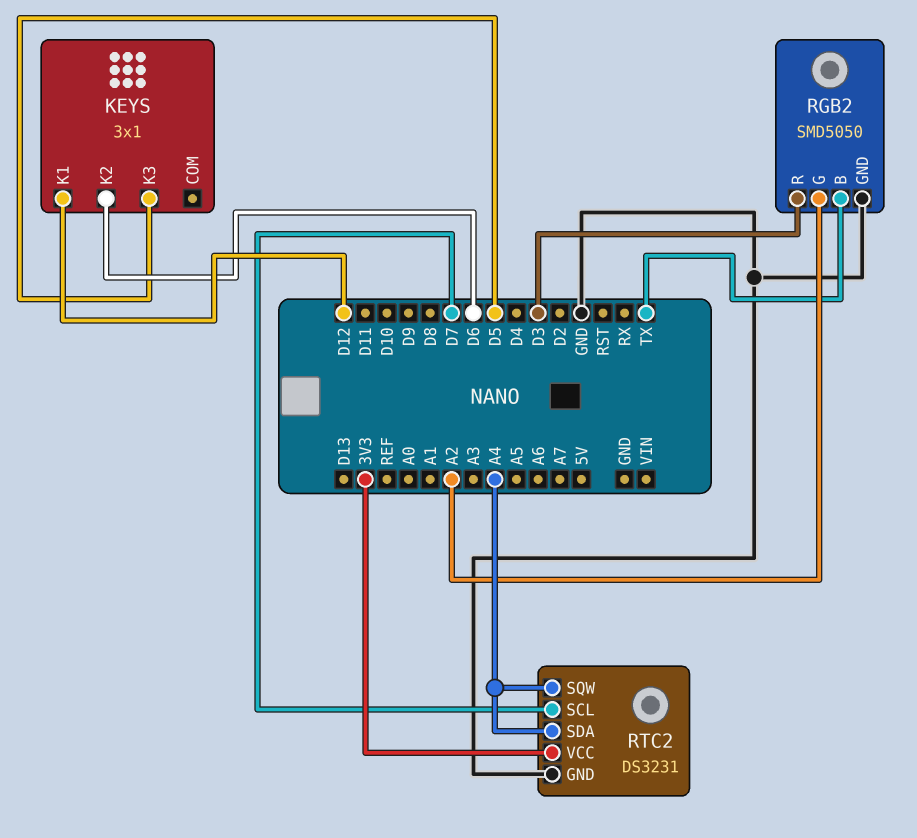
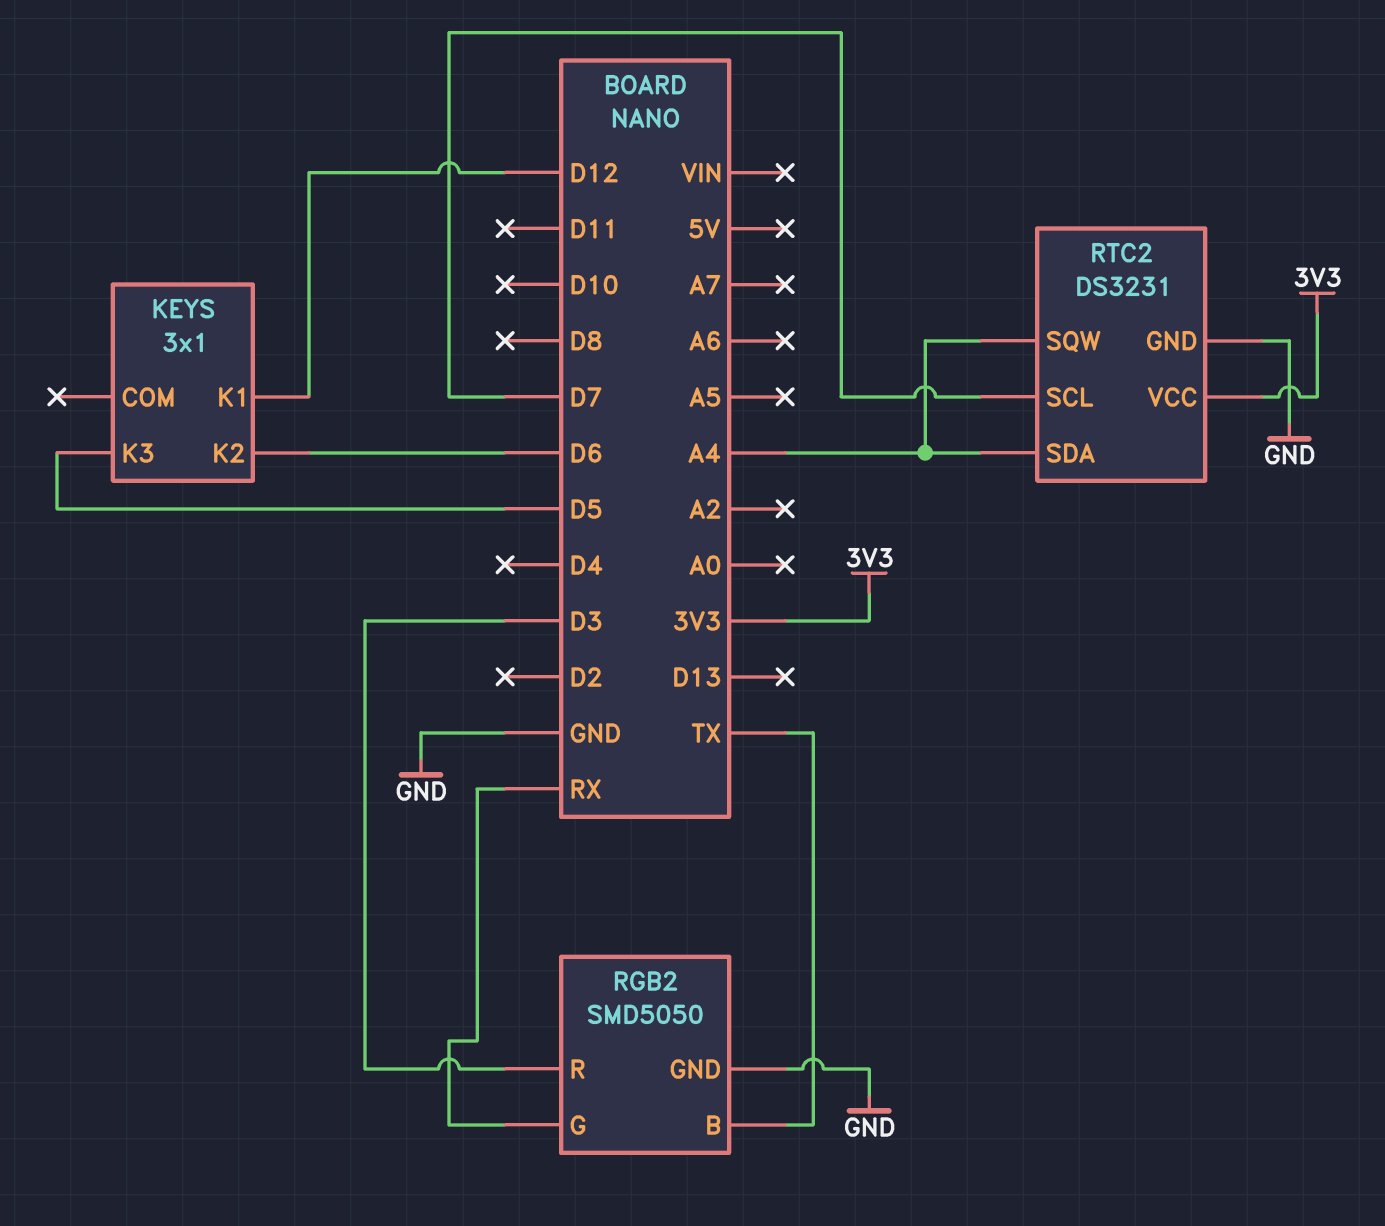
RGB2 pin G: A2 -> RX

